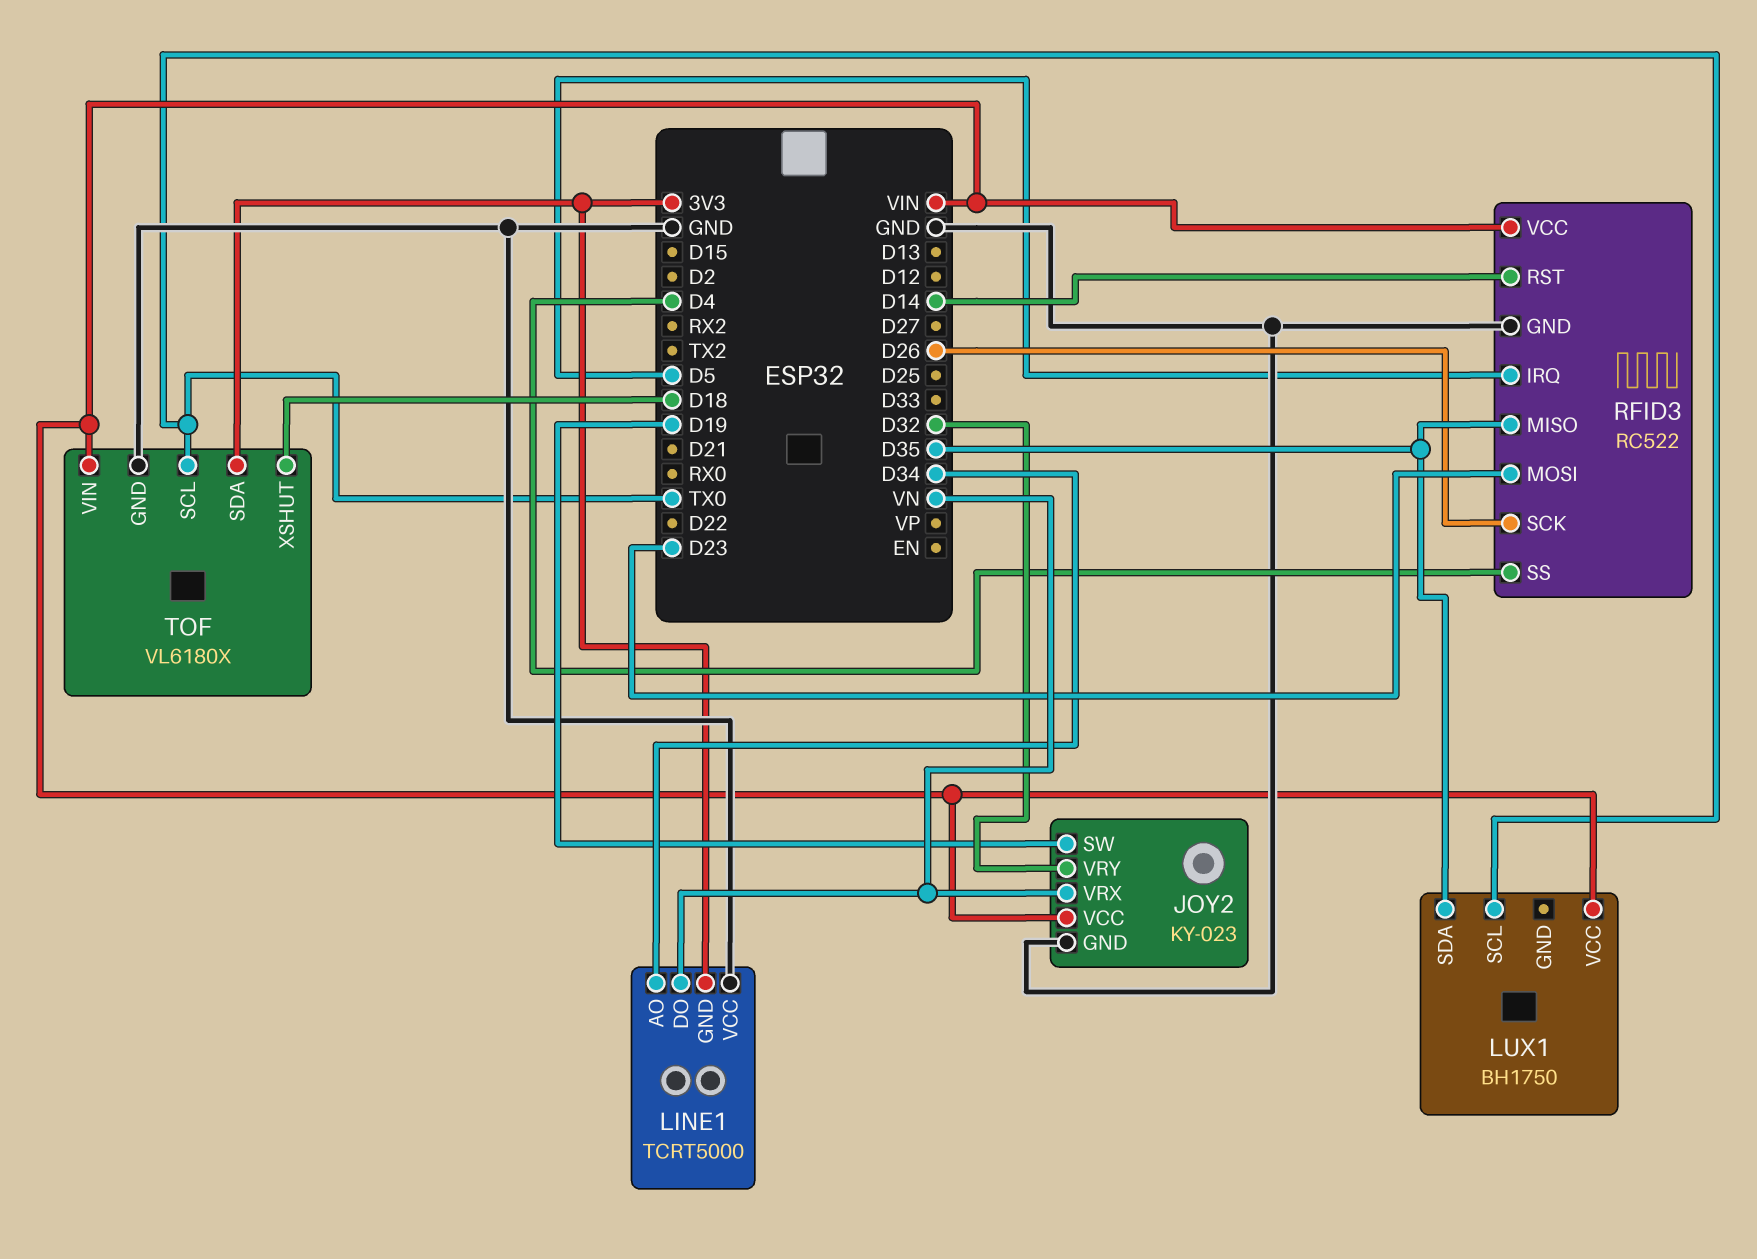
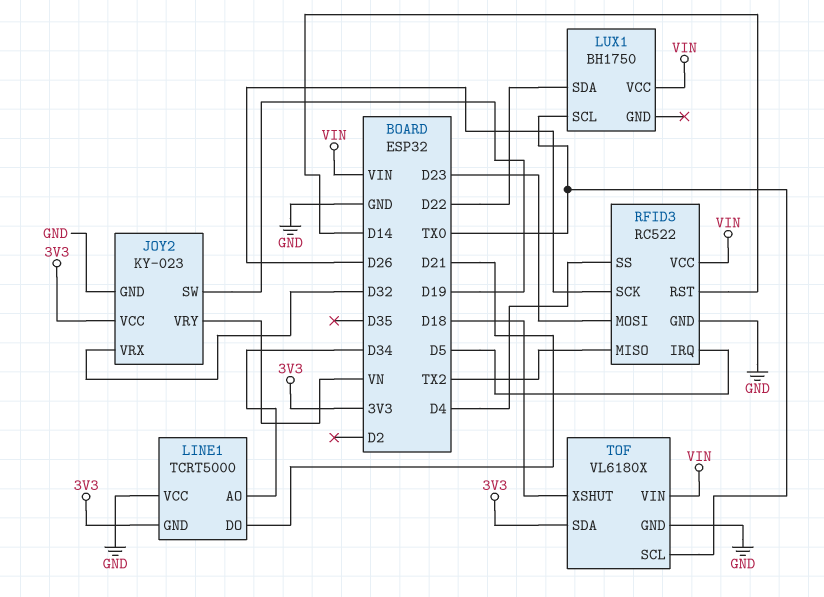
JOY2 pin VCC: VIN -> 3V3
JOY2 pin VRX: VN -> D32
JOY2 pin VRY: D32 -> VN
LINE1 pin DO: VN -> D21
LUX1 pin SDA: D35 -> D22
RFID3 pin MISO: D35 -> TX2

